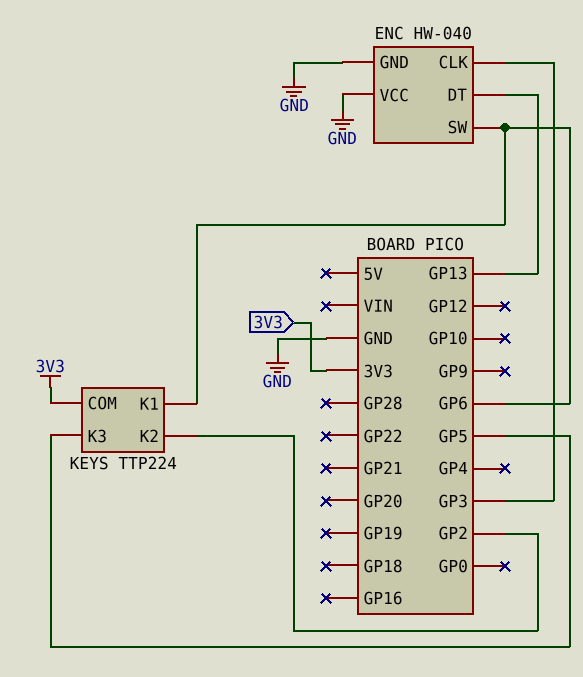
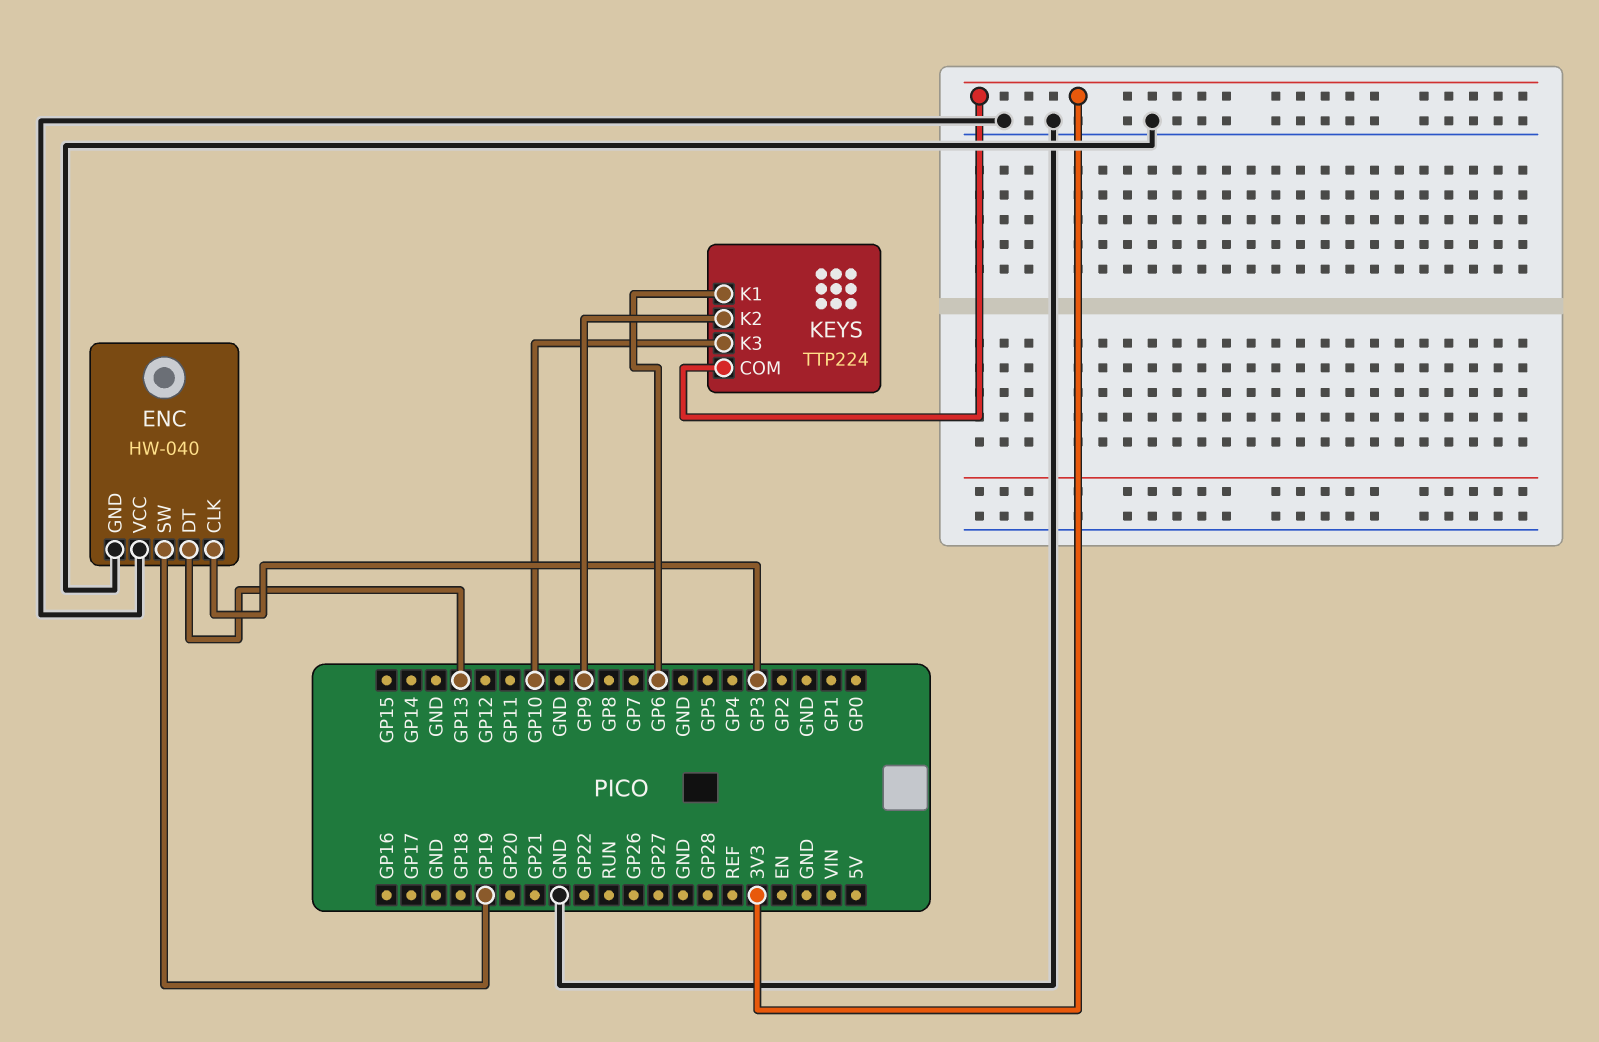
ENC pin SW: GP6 -> GP19
KEYS pin K2: GP2 -> GP9
KEYS pin K3: GP5 -> GP10

